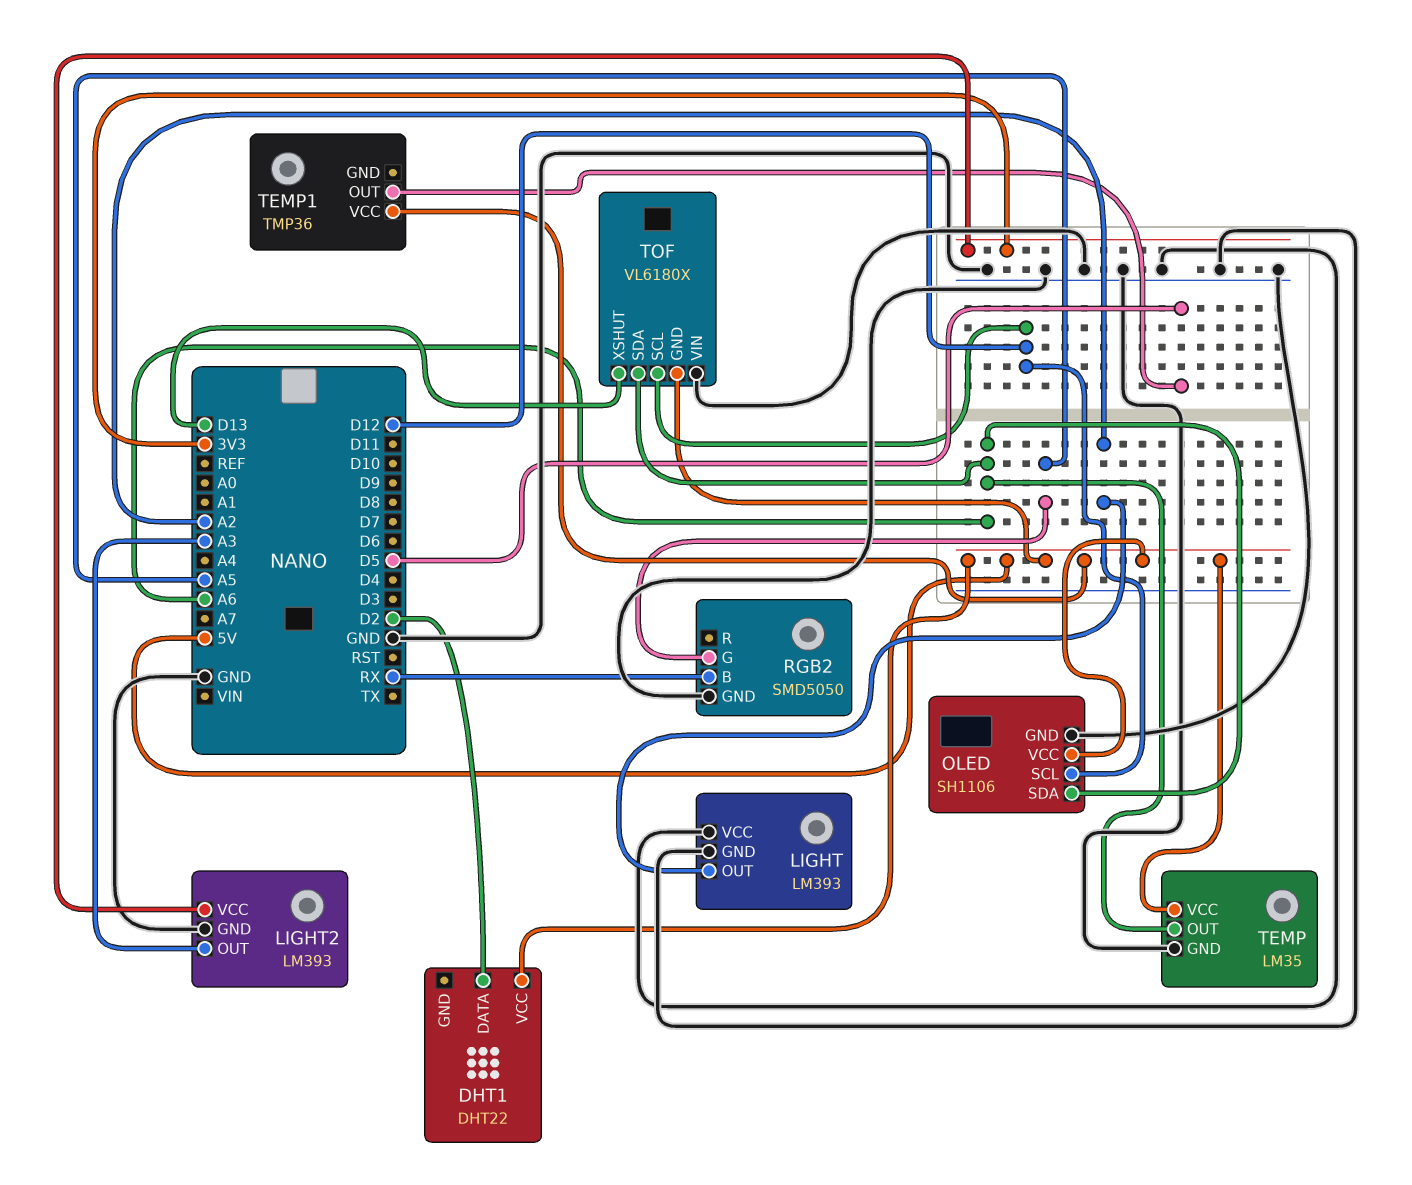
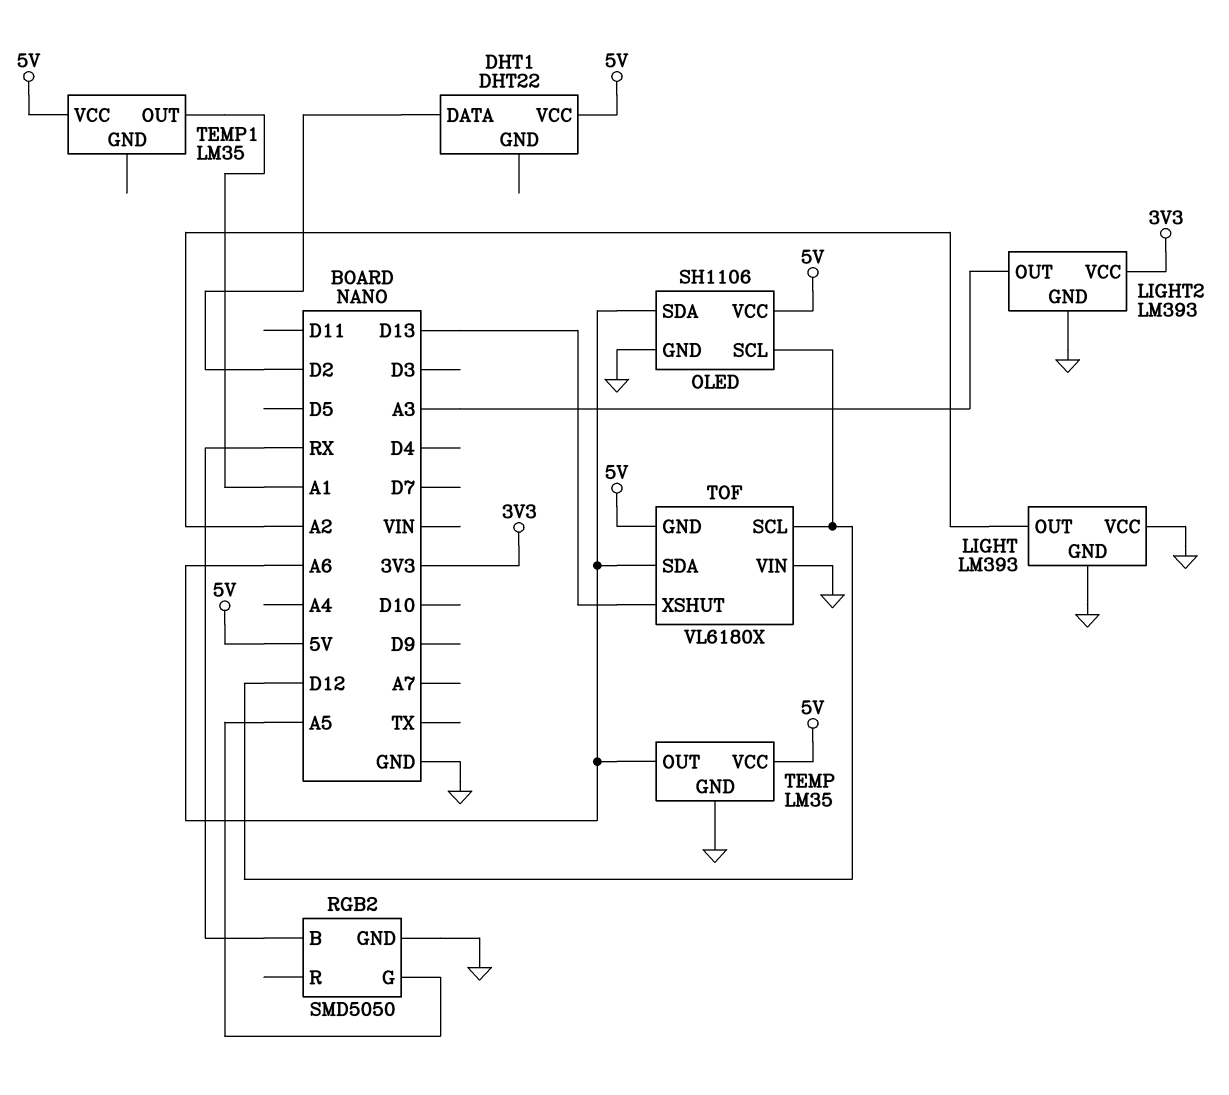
TEMP1: TMP36 -> LM35
TEMP1 pin OUT: D5 -> A1

